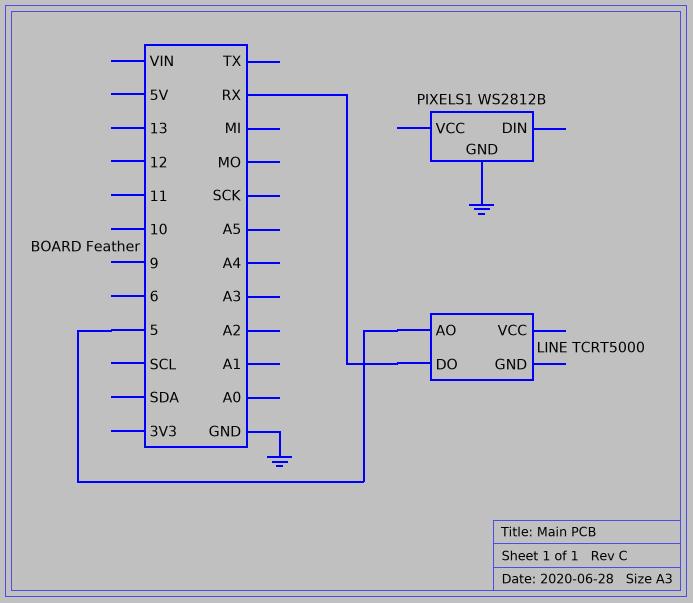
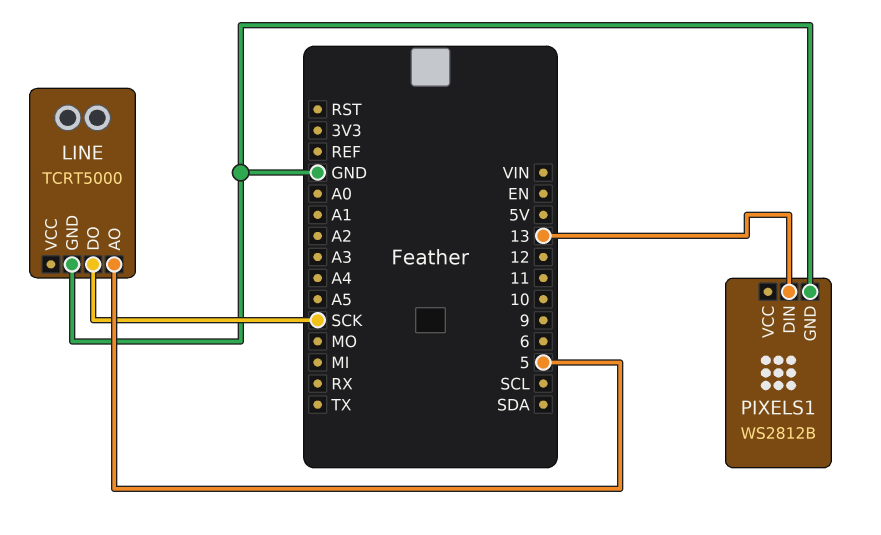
LINE pin DO: RX -> SCK
LINE pin GND: none -> GND
PIXELS1 pin DIN: none -> 13

